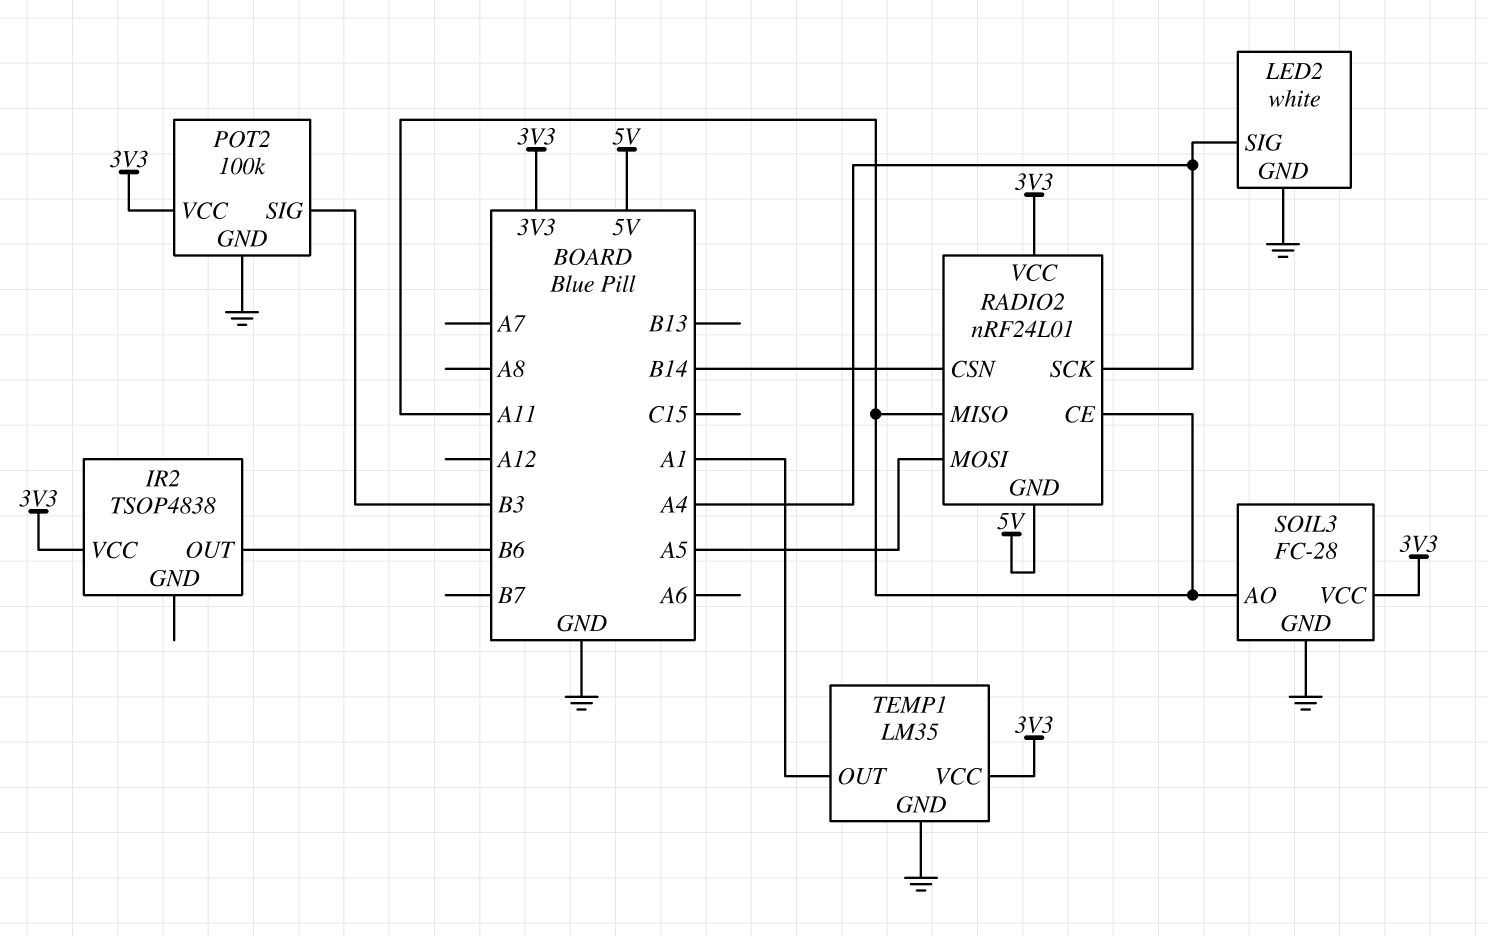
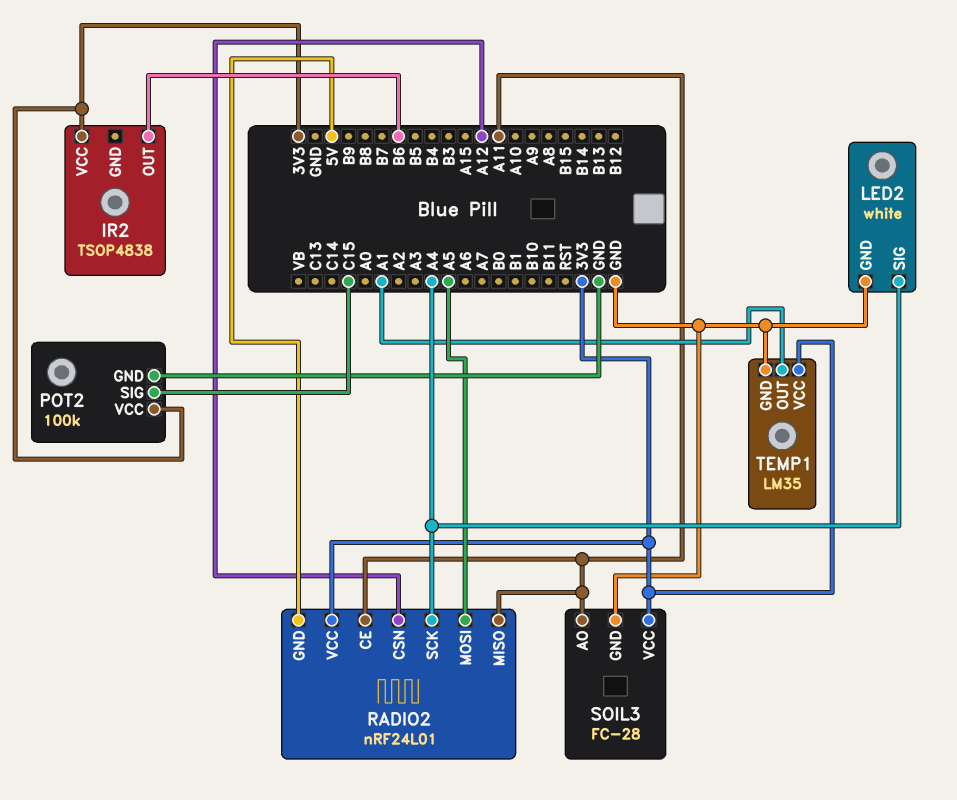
POT2 pin SIG: B3 -> C15
RADIO2 pin CSN: B14 -> A12

